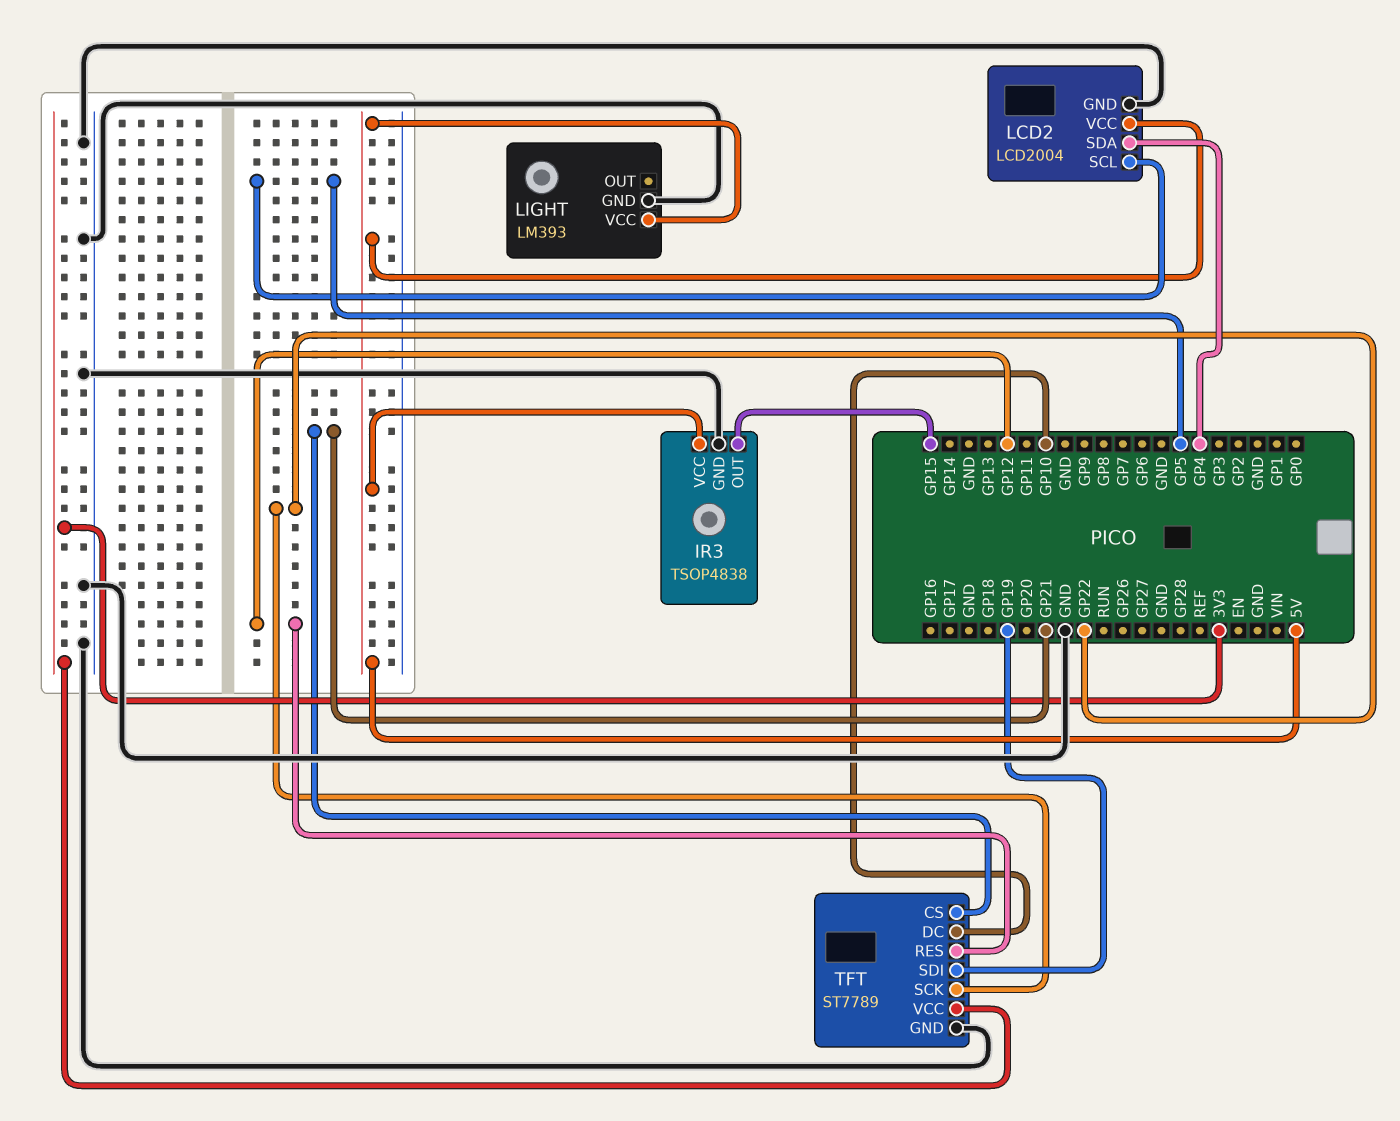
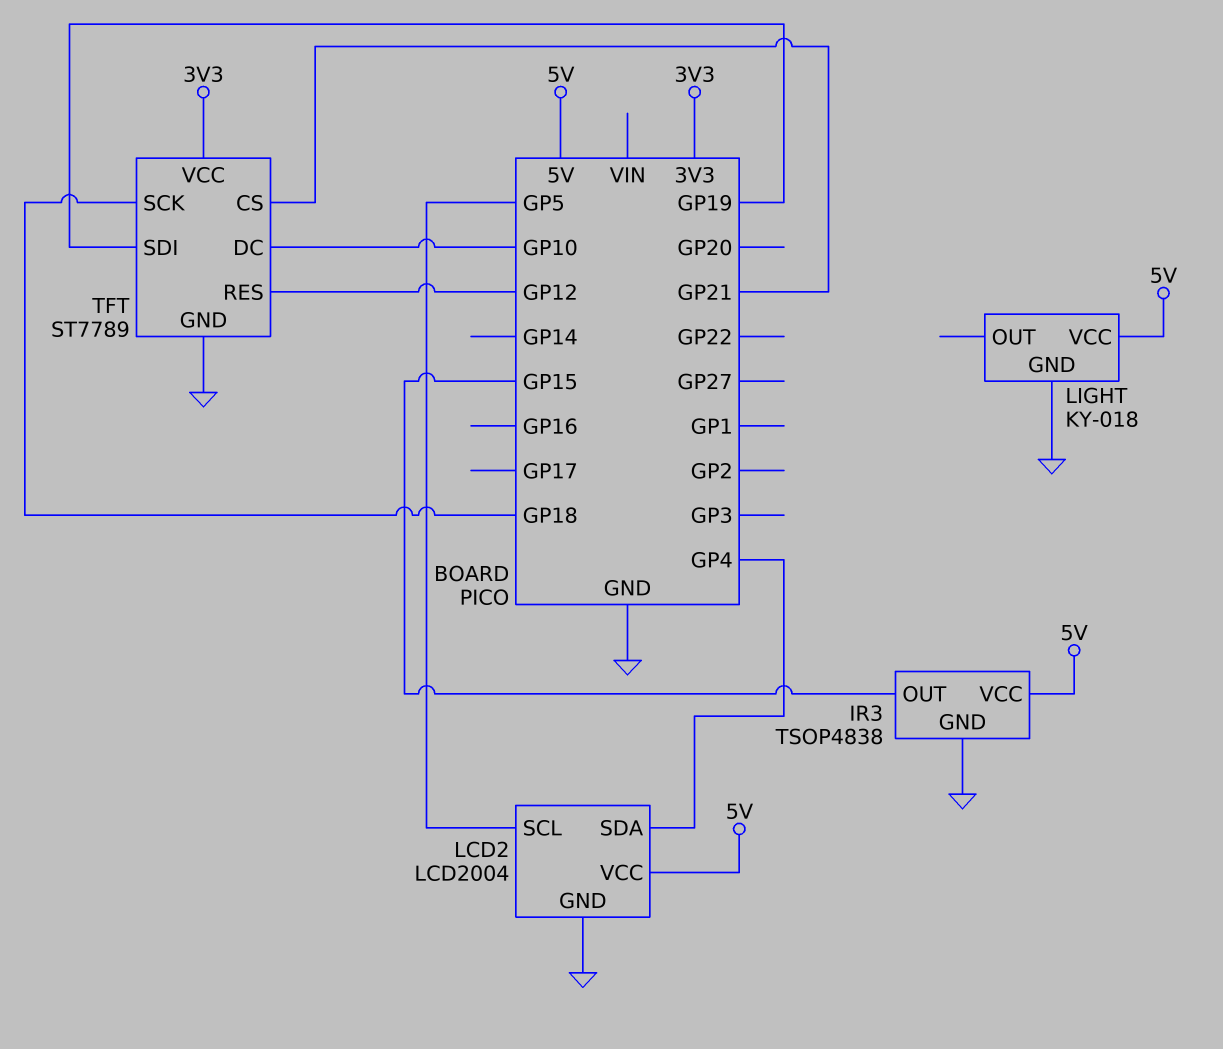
LIGHT: LM393 -> KY-018
TFT pin SCK: GP22 -> GP18

